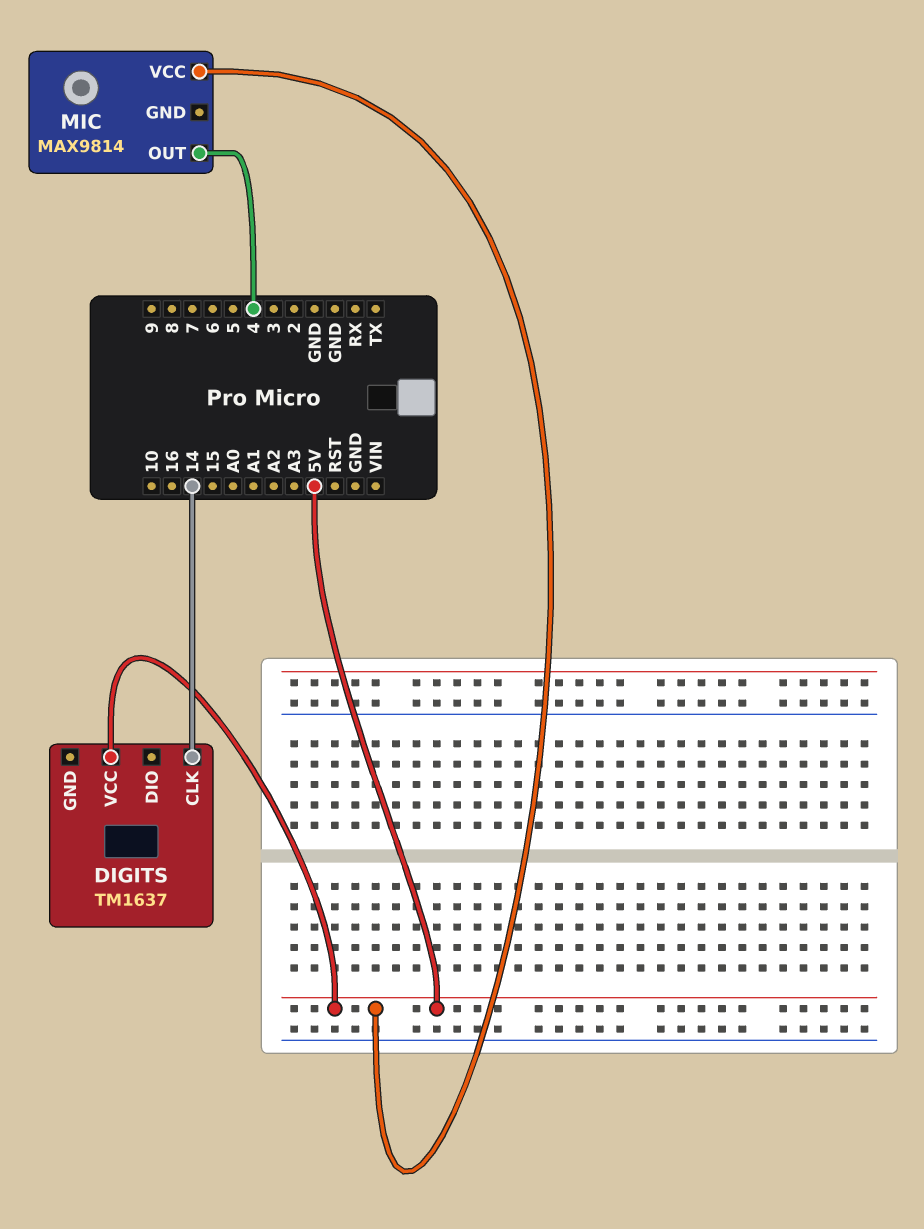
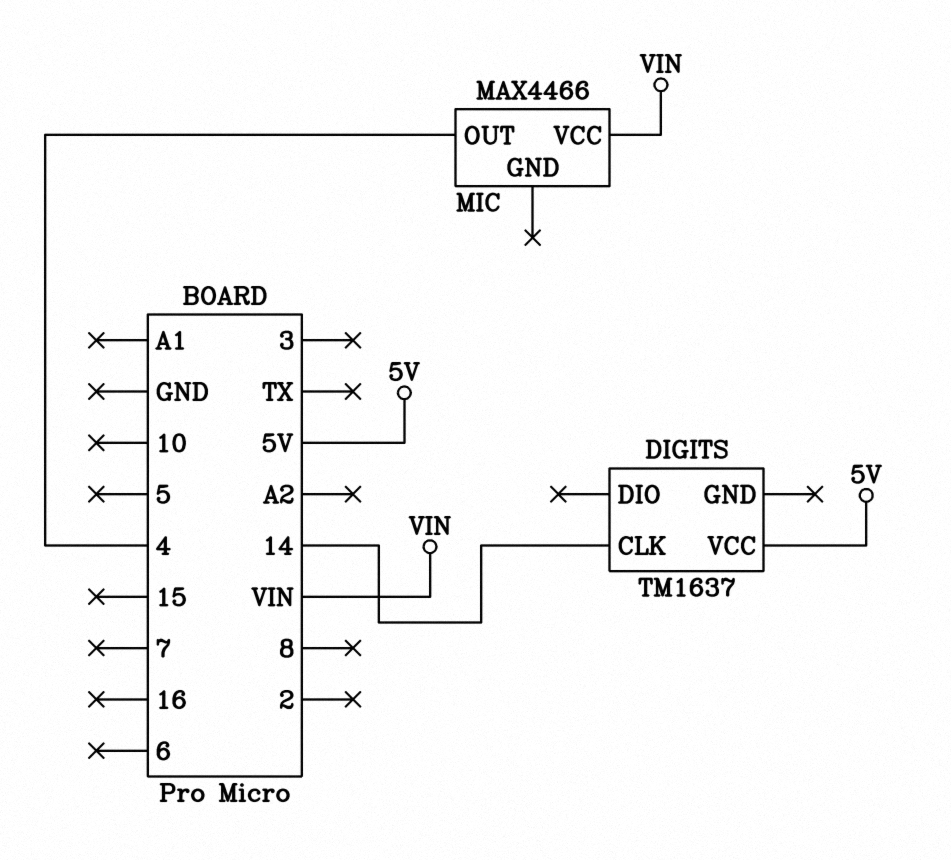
MIC: MAX9814 -> MAX4466
MIC pin VCC: 5V -> VIN

